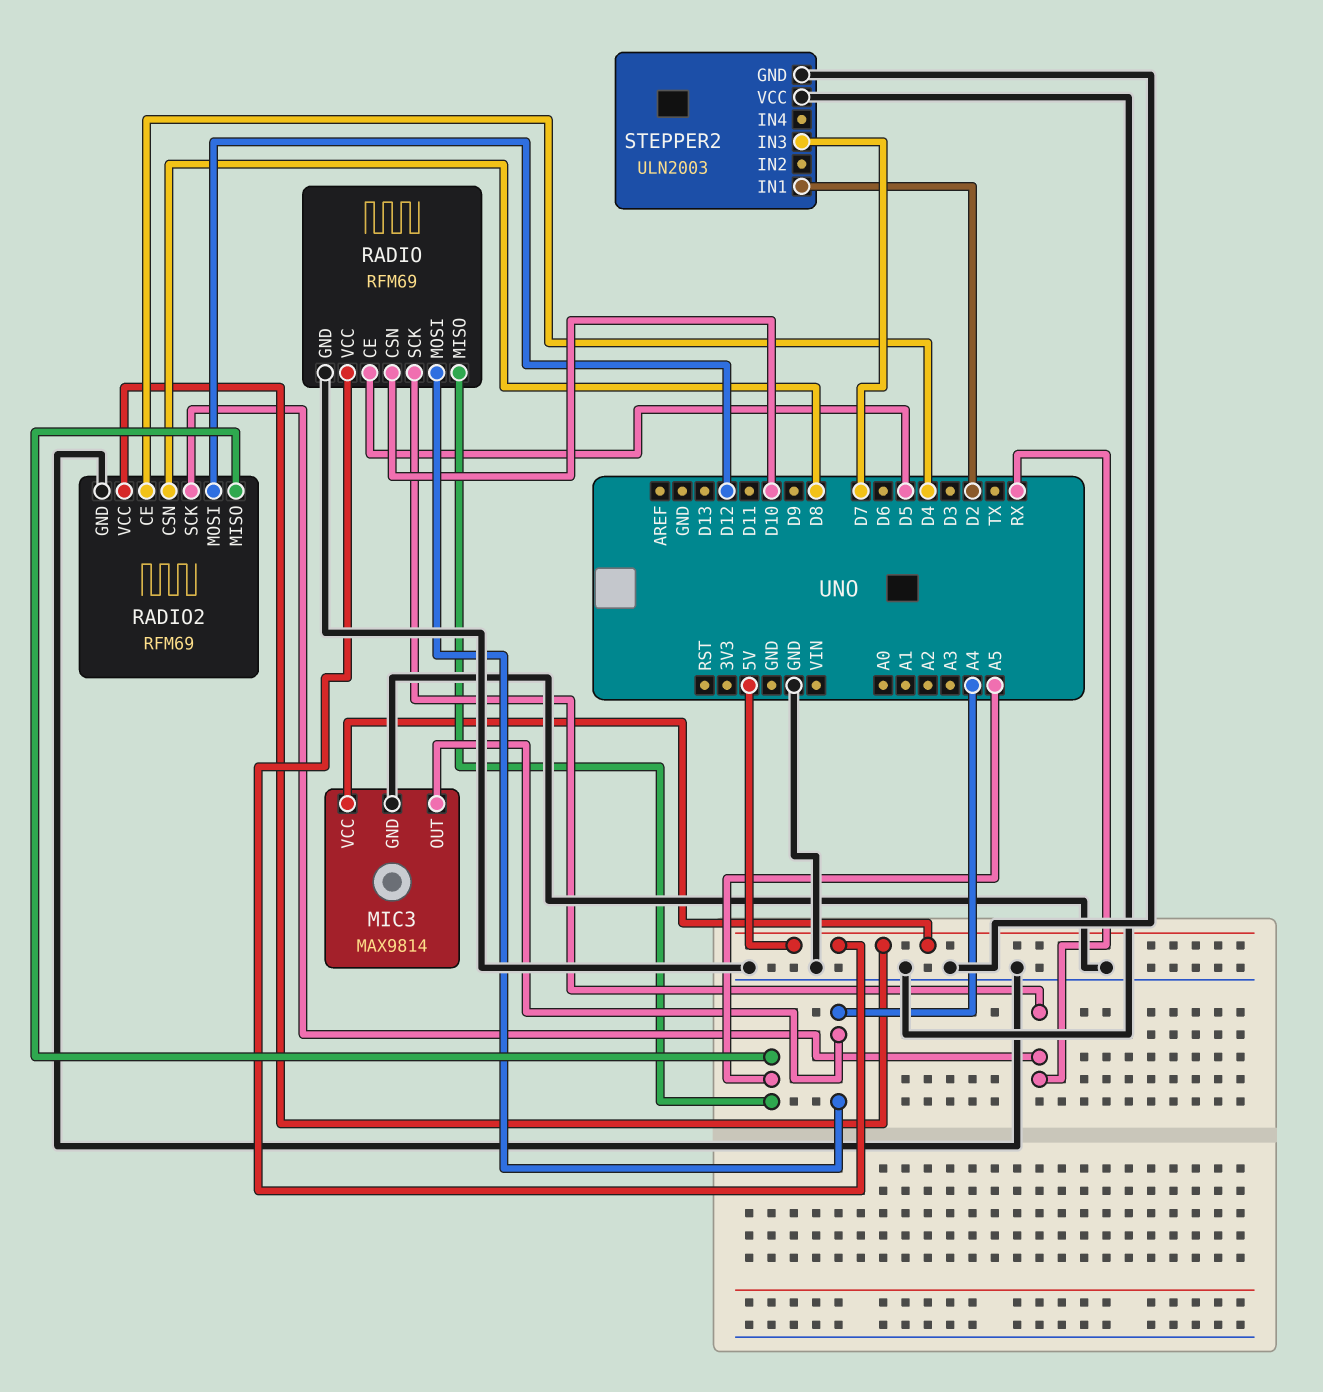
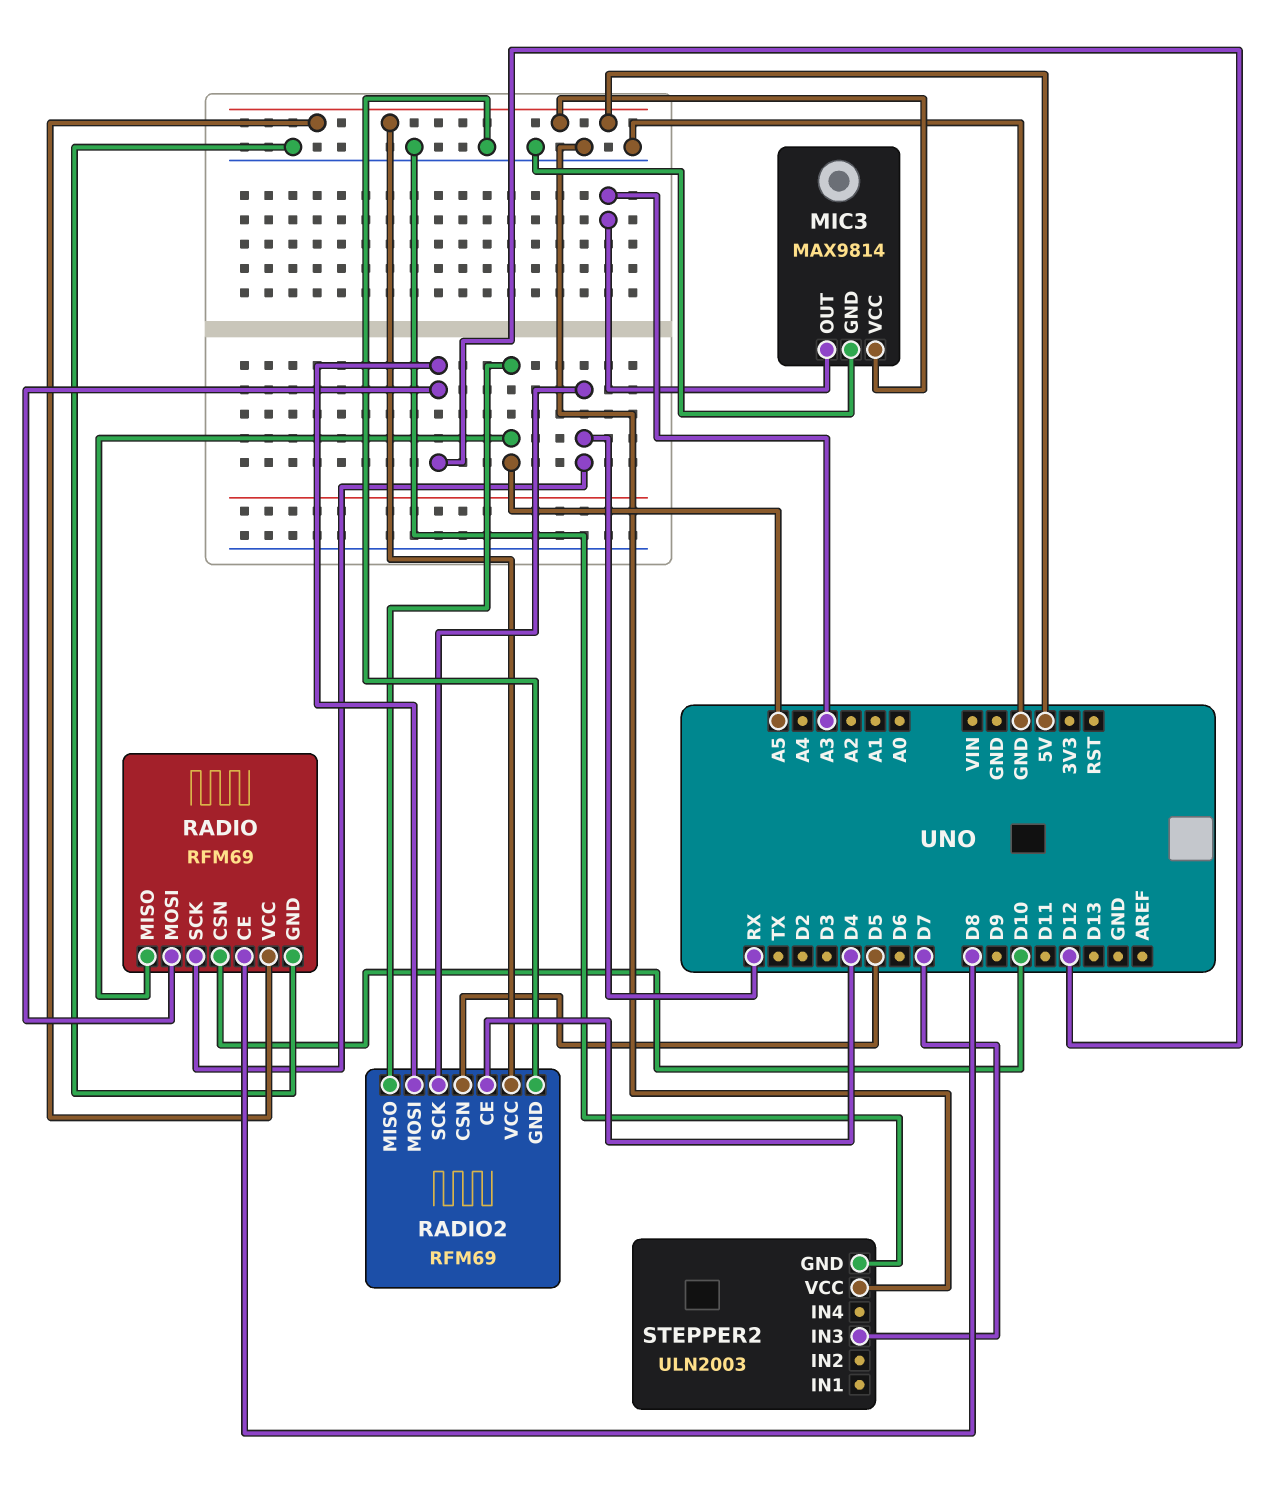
MIC3 pin OUT: A4 -> A3
RADIO pin CE: D5 -> D8
RADIO pin MOSI: A4 -> D12
RADIO2 pin CSN: D8 -> D5
STEPPER2 pin IN1: D2 -> none

